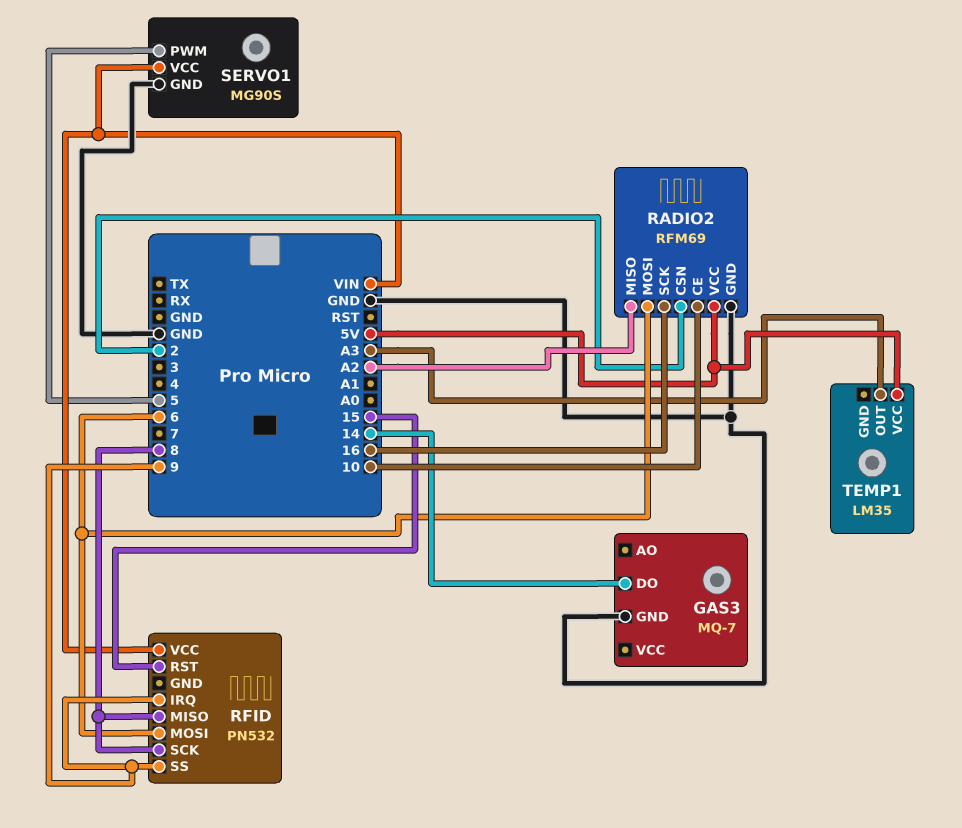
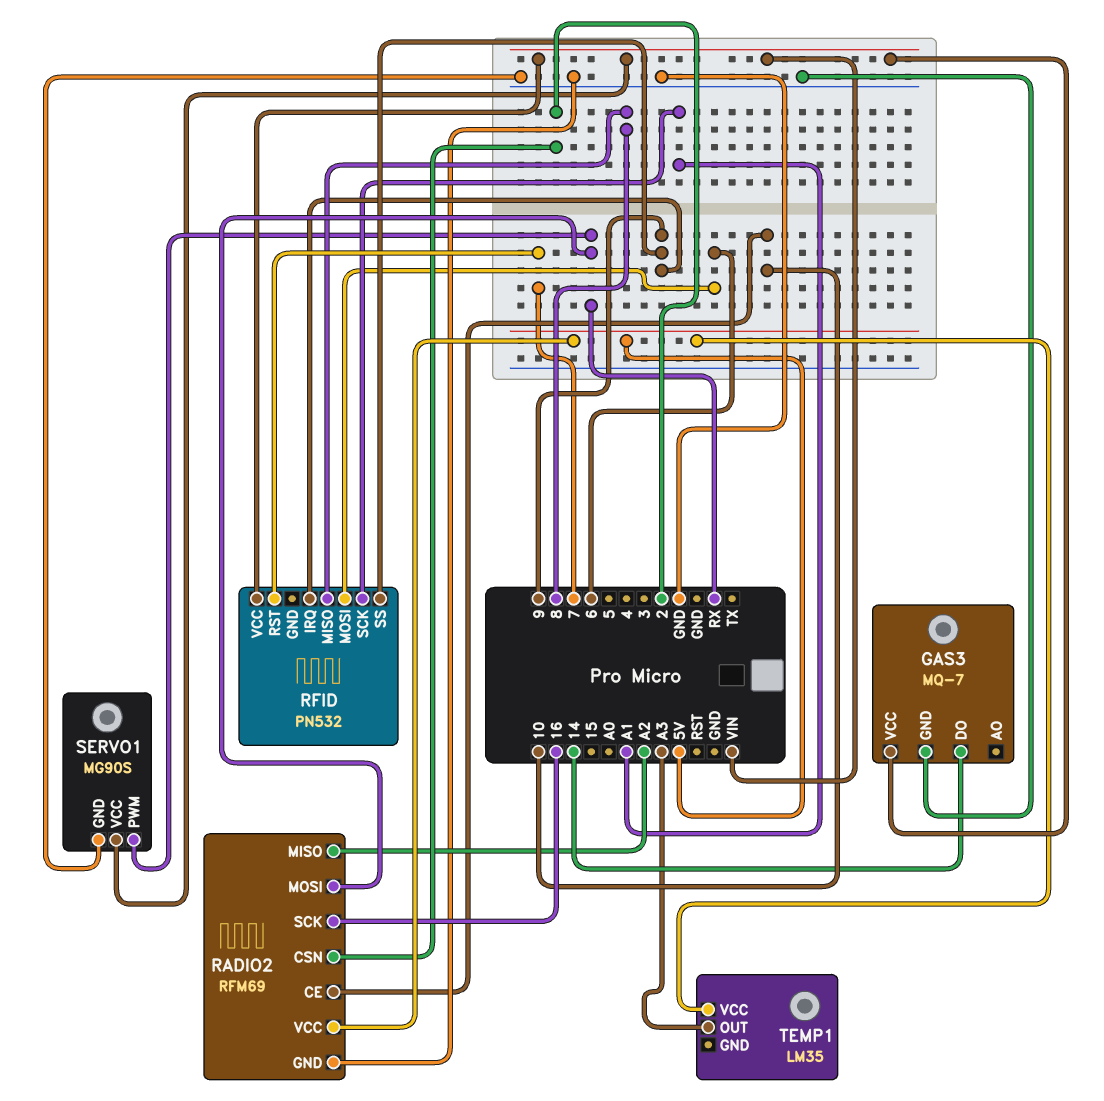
GAS3 pin VCC: none -> VIN
RADIO2 pin MOSI: 6 -> RX
RFID pin RST: 15 -> 7
RFID pin SCK: 8 -> A1
SERVO1 pin PWM: 5 -> RX

